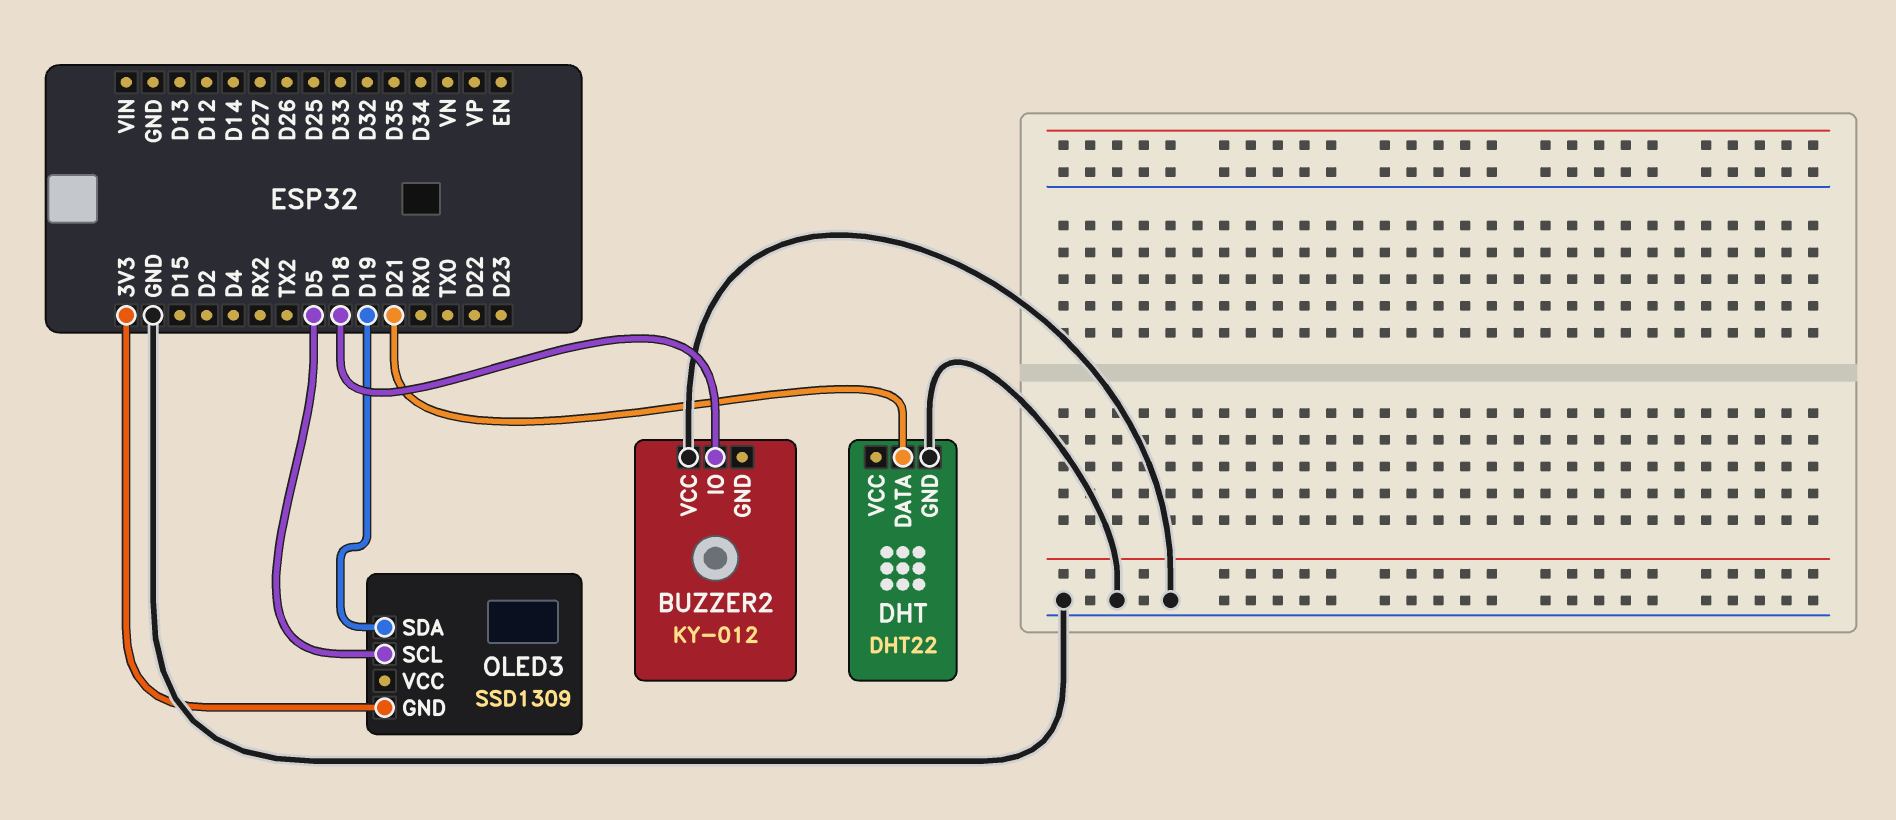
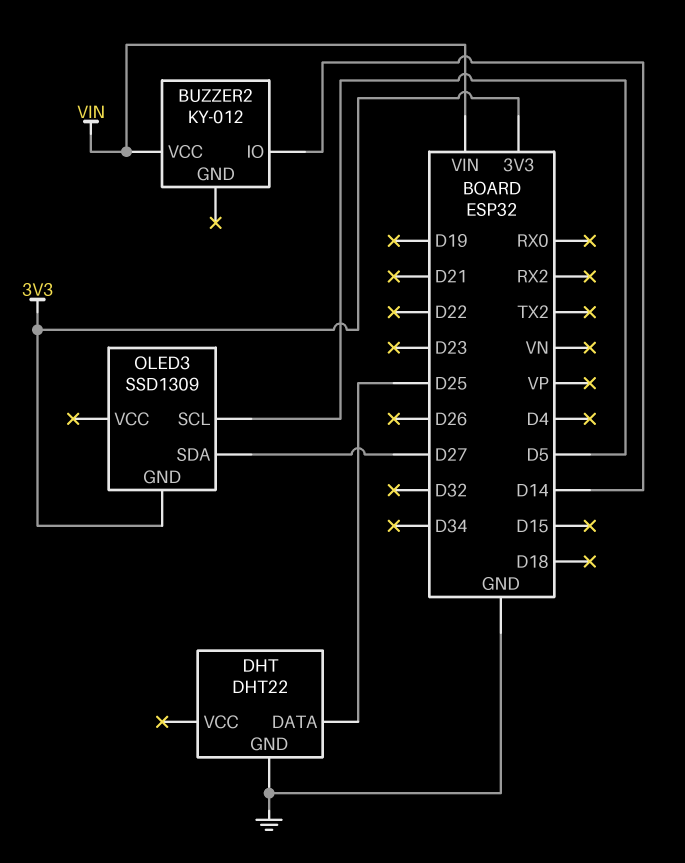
BUZZER2 pin IO: D18 -> D14
BUZZER2 pin VCC: GND -> VIN
DHT pin DATA: D21 -> D25
OLED3 pin SDA: D19 -> D27

